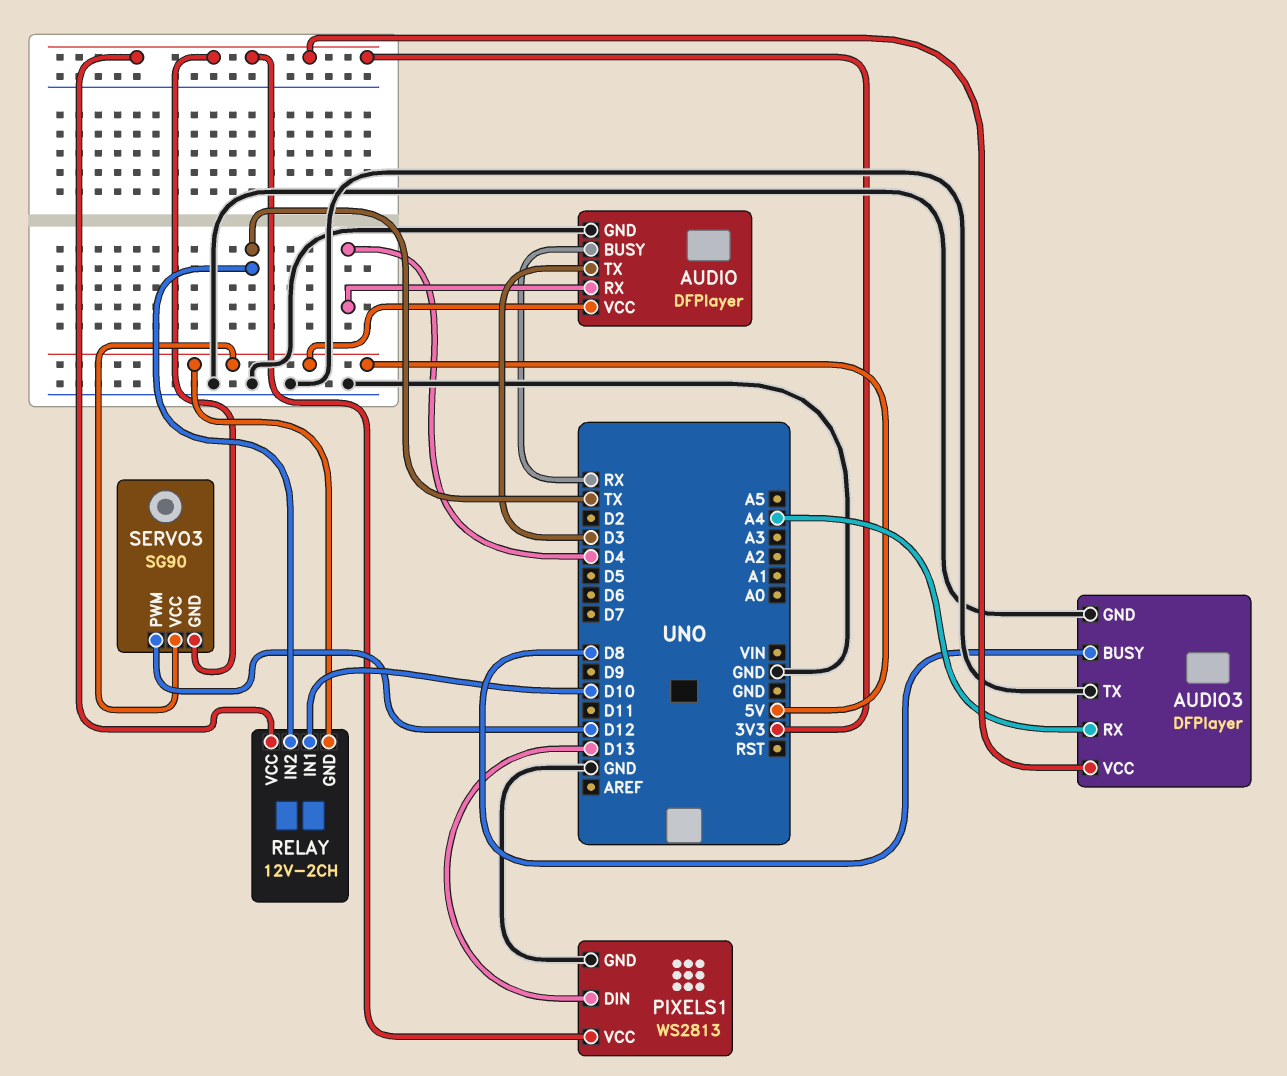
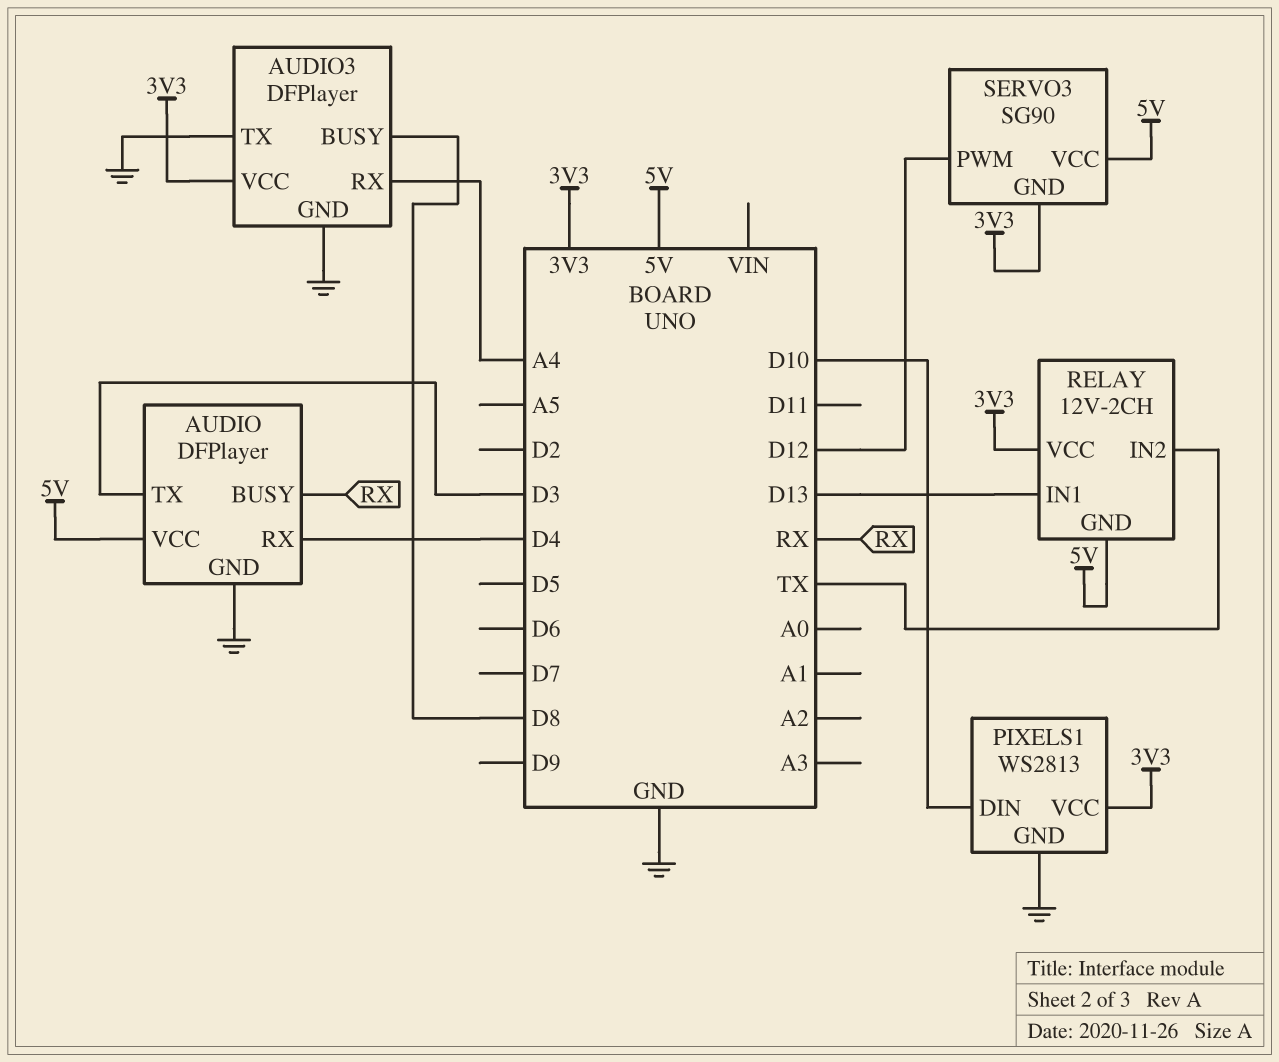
PIXELS1 pin DIN: D13 -> D10
RELAY pin IN1: D10 -> D13

